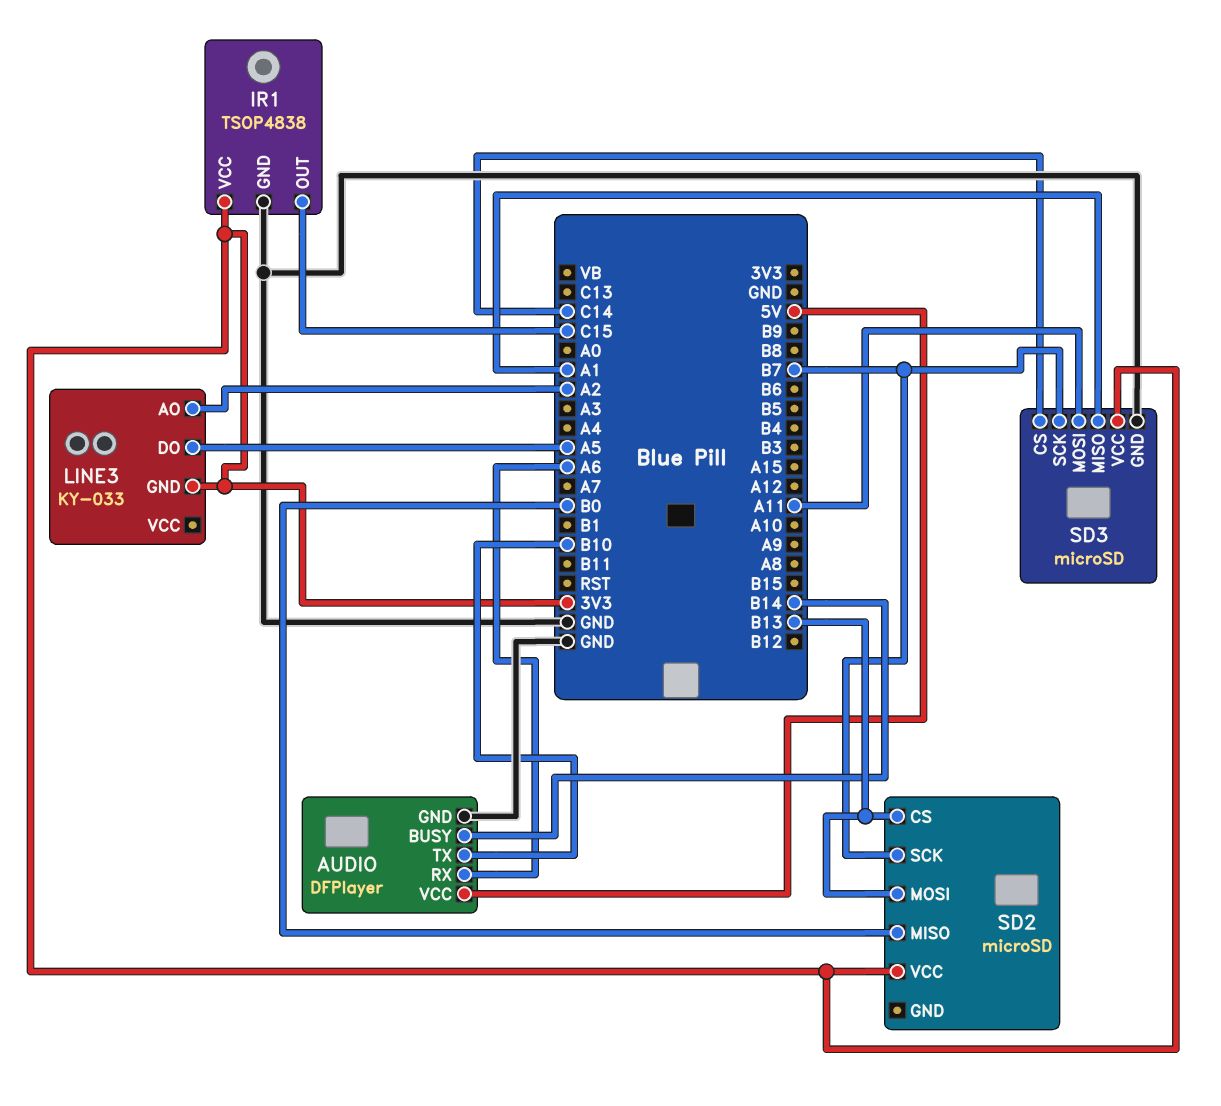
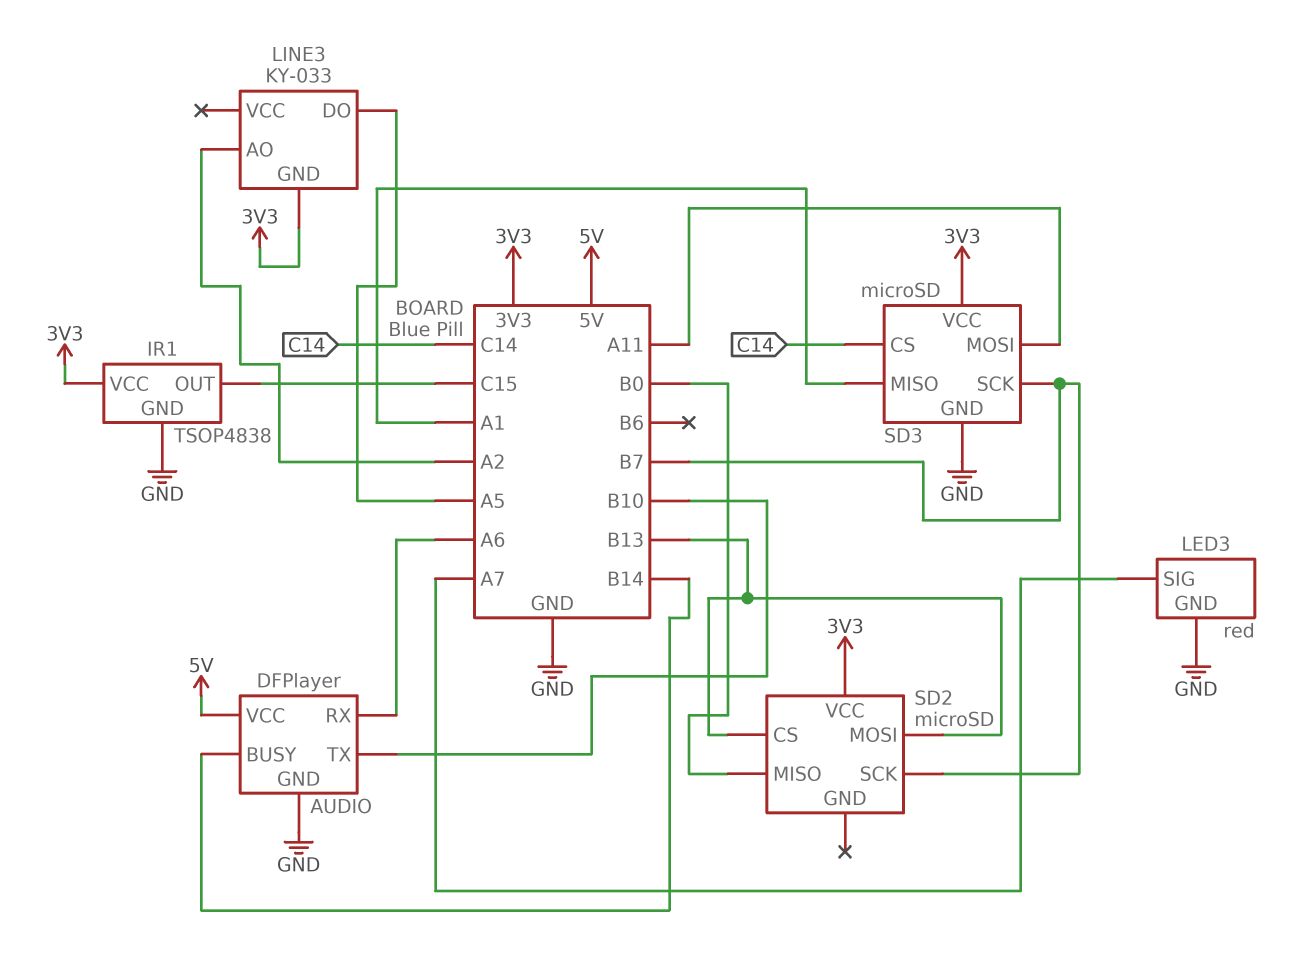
LED3: none -> red
LED3 pin GND: none -> GND
LED3 pin SIG: none -> A7

